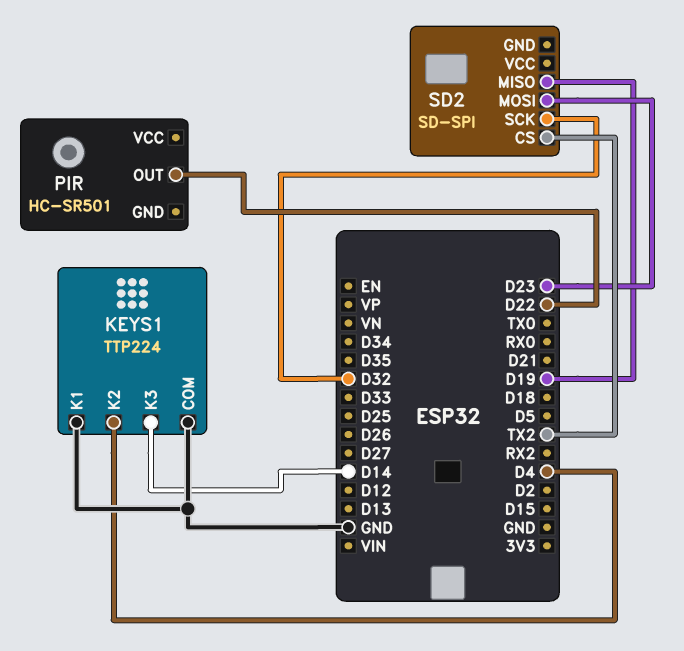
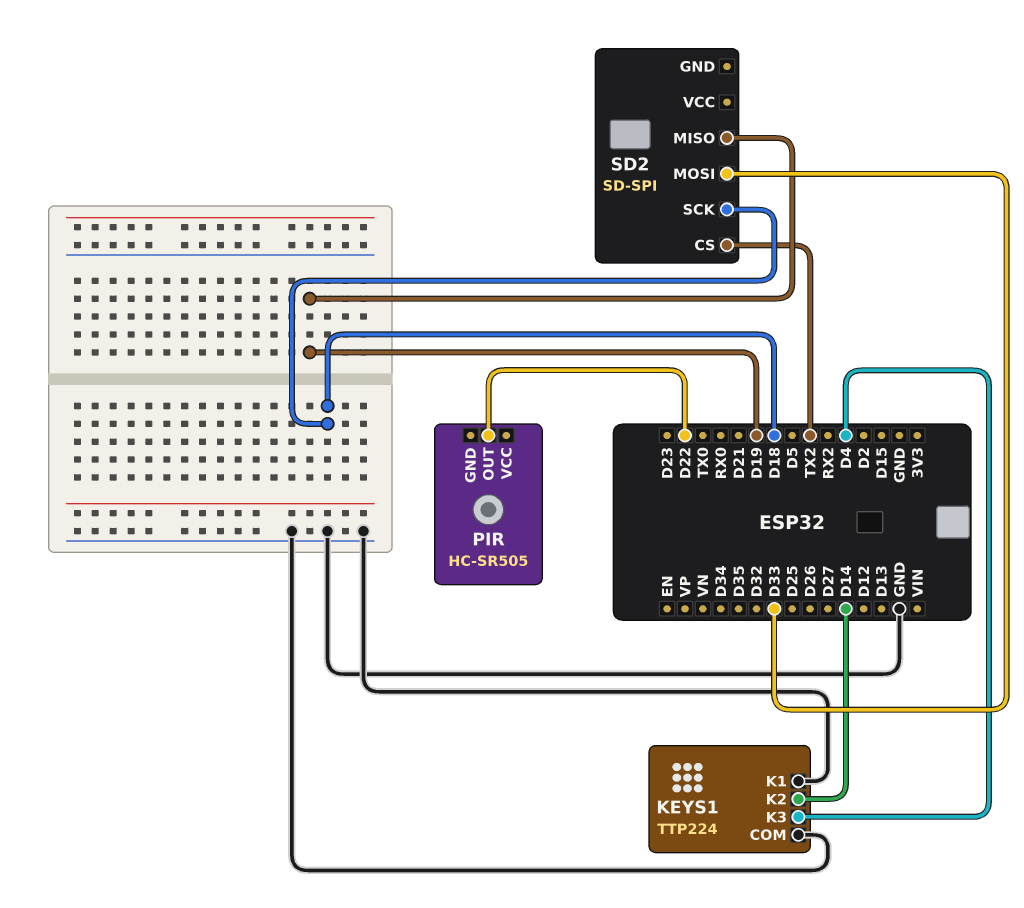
KEYS1 pin K2: D4 -> D14
KEYS1 pin K3: D14 -> D4
PIR: HC-SR501 -> HC-SR505
SD2 pin MOSI: D23 -> D33
SD2 pin SCK: D32 -> D18

